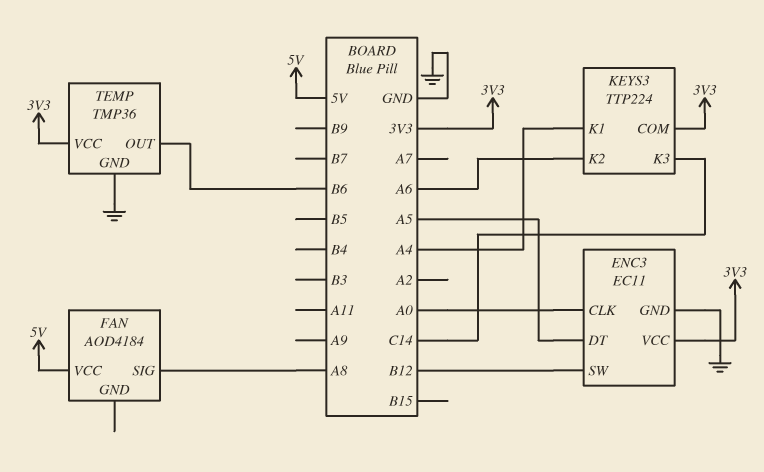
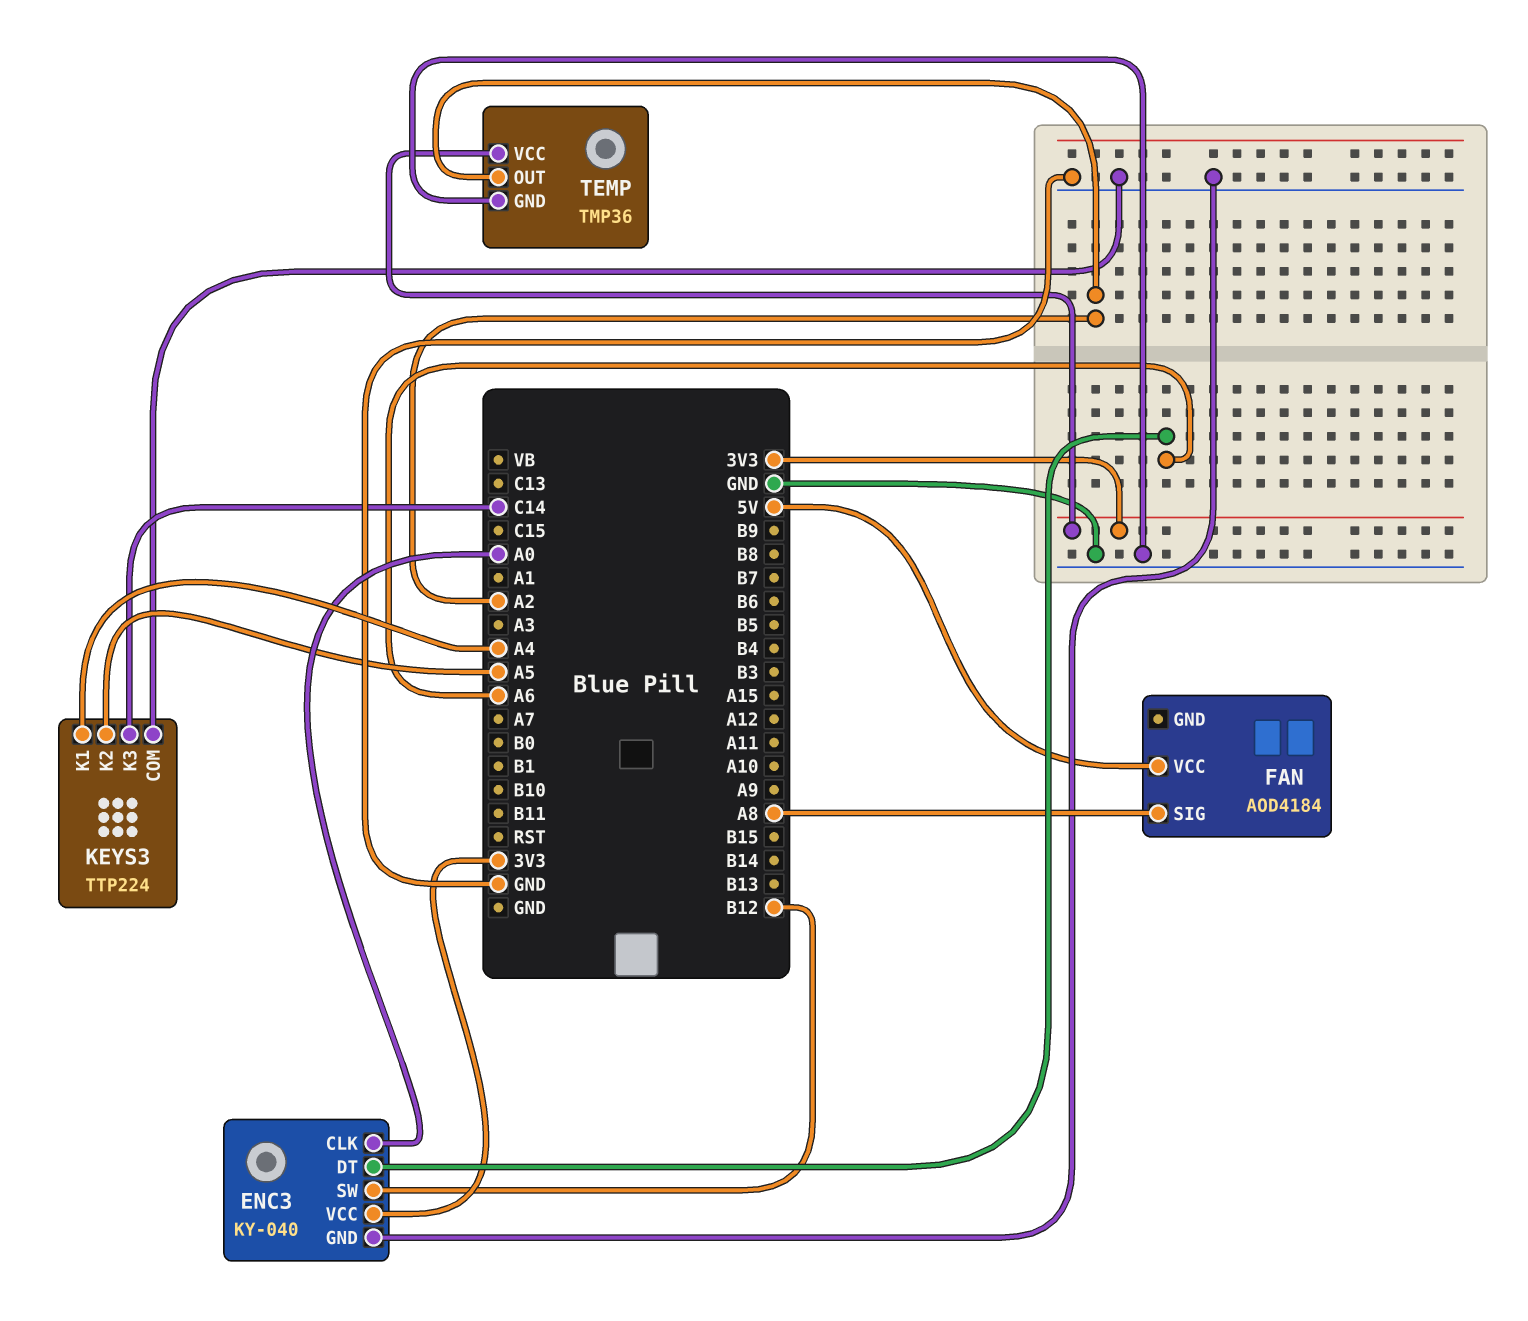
ENC3: EC11 -> KY-040
ENC3 pin DT: A5 -> A6
KEYS3 pin COM: 3V3 -> GND
KEYS3 pin K2: A6 -> A5
TEMP pin OUT: B6 -> A2

